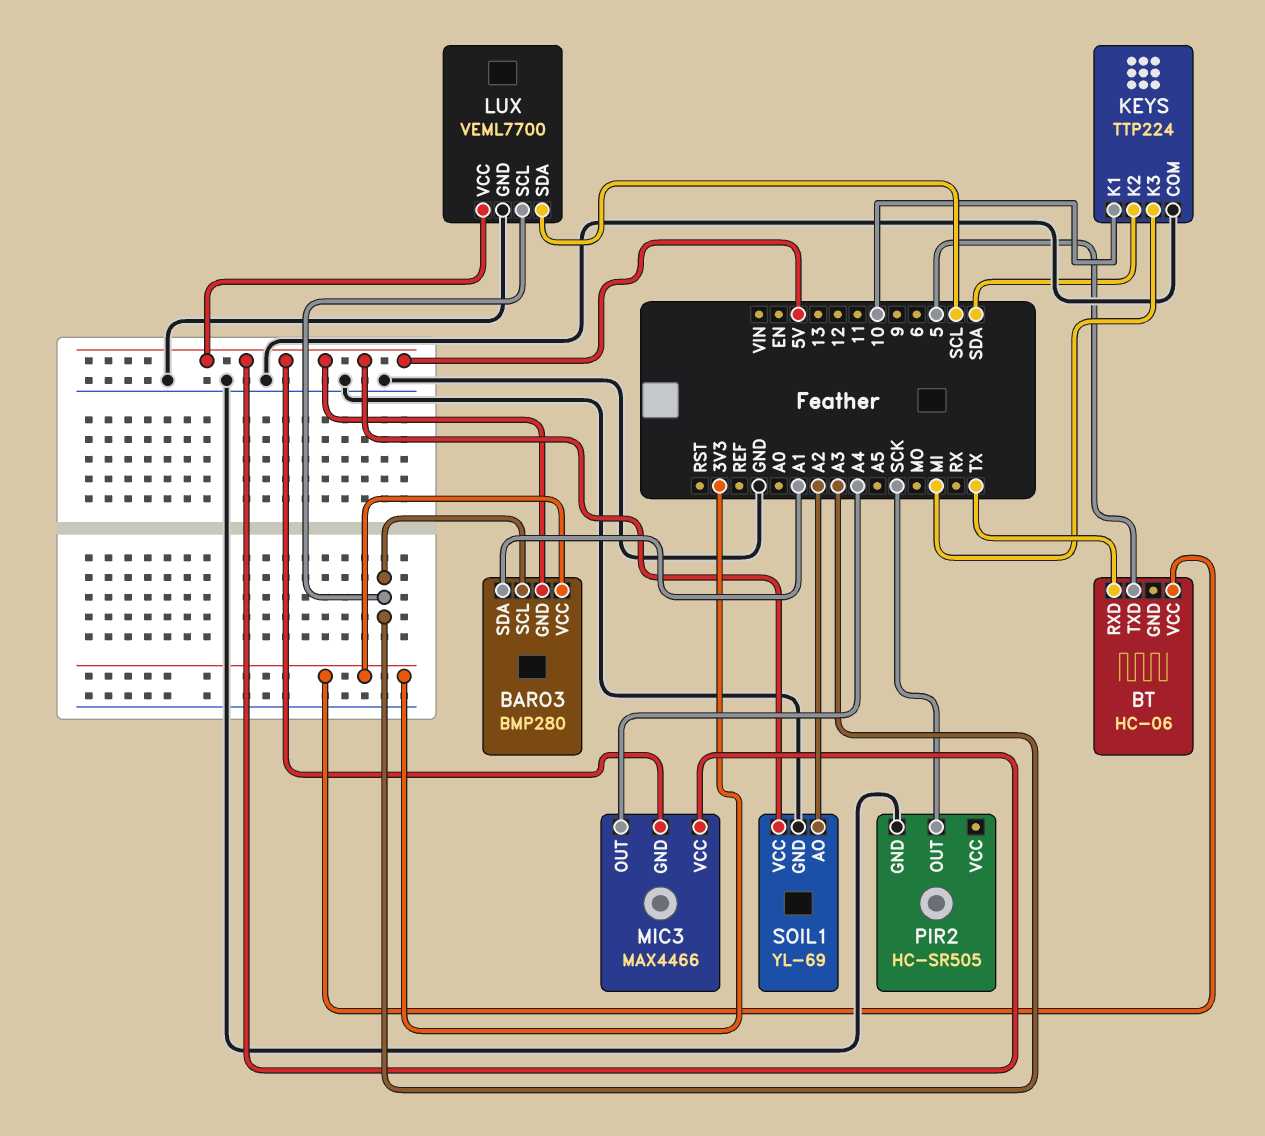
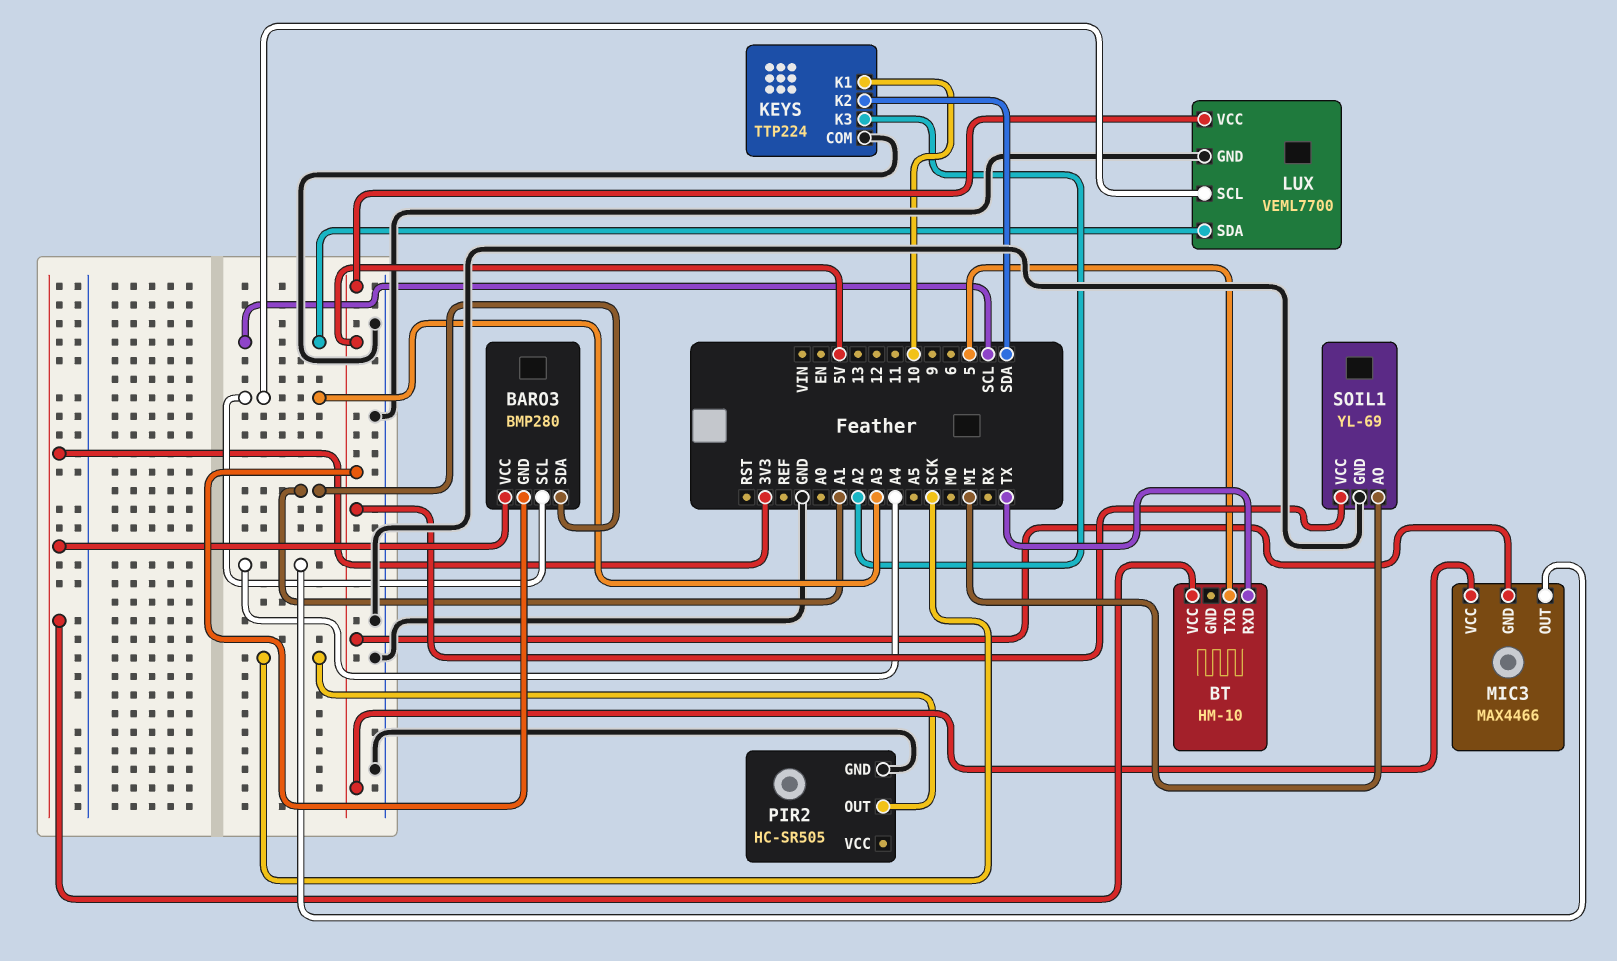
BT: HC-06 -> HM-10
KEYS pin K3: MI -> A2
SOIL1 pin AO: A2 -> MI

